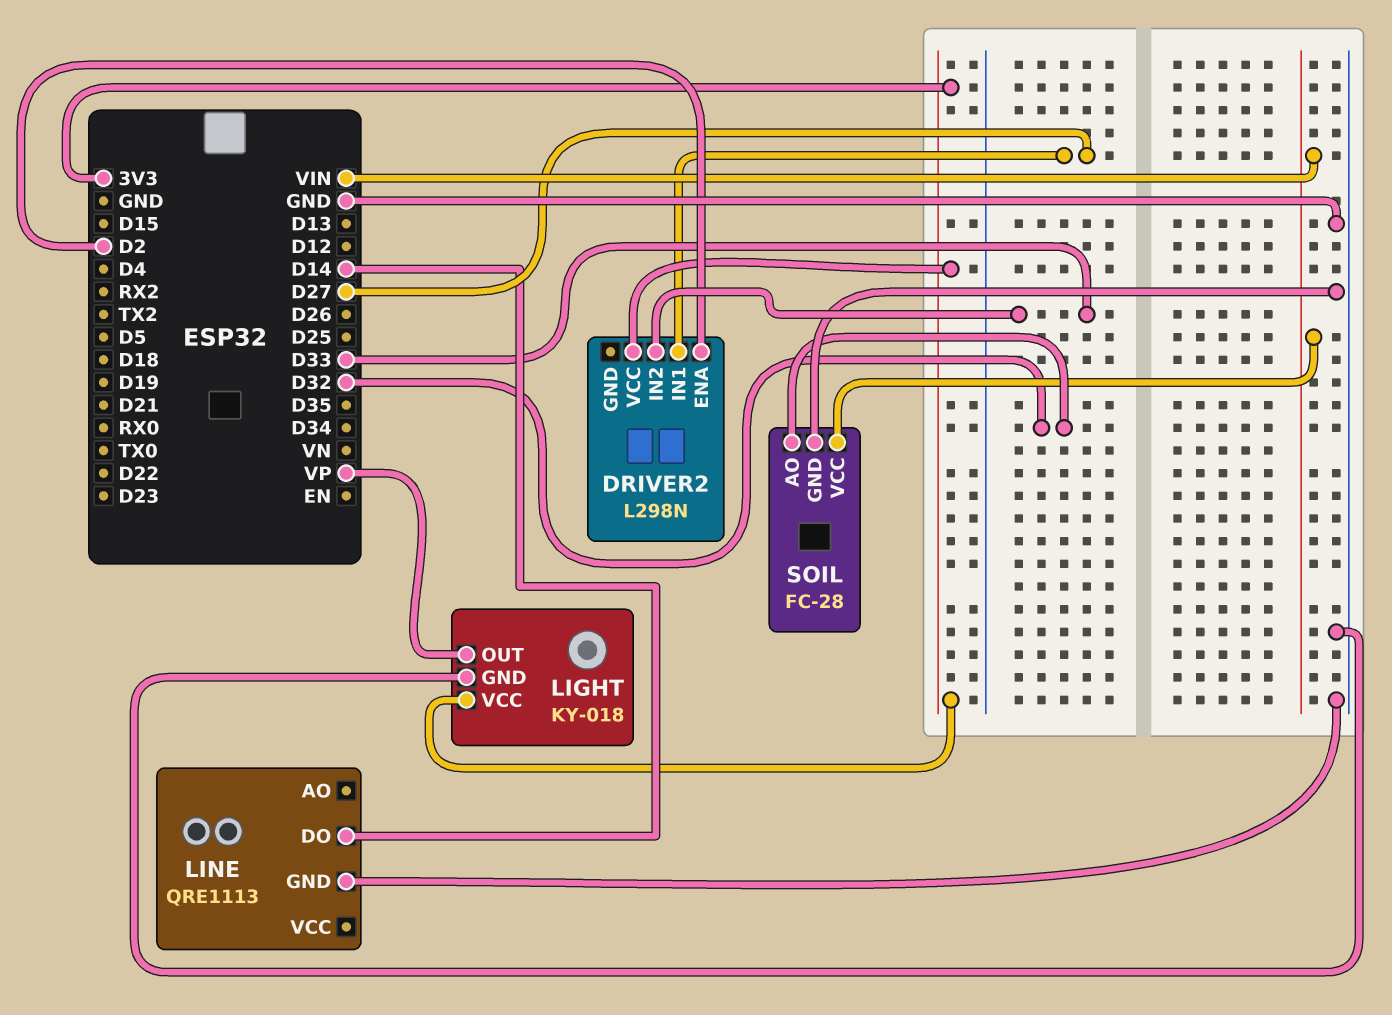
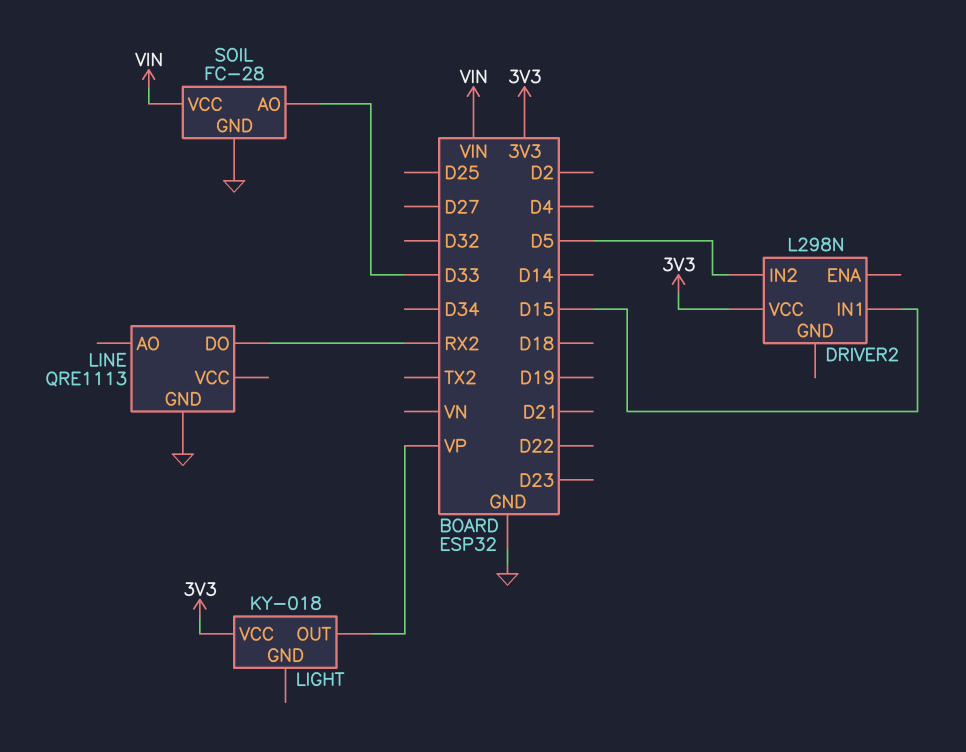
DRIVER2 pin ENA: D2 -> none
DRIVER2 pin IN1: D27 -> D15
DRIVER2 pin IN2: D33 -> D5
LIGHT pin GND: GND -> none
LINE pin DO: D14 -> RX2
SOIL pin AO: D32 -> D33

